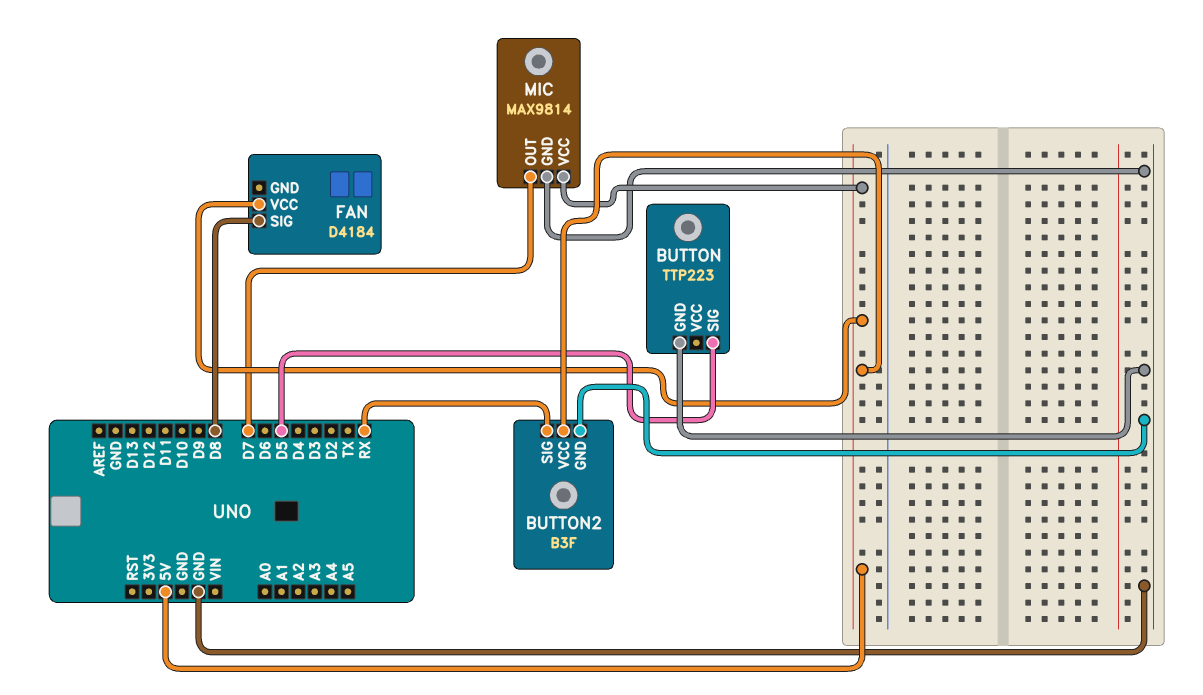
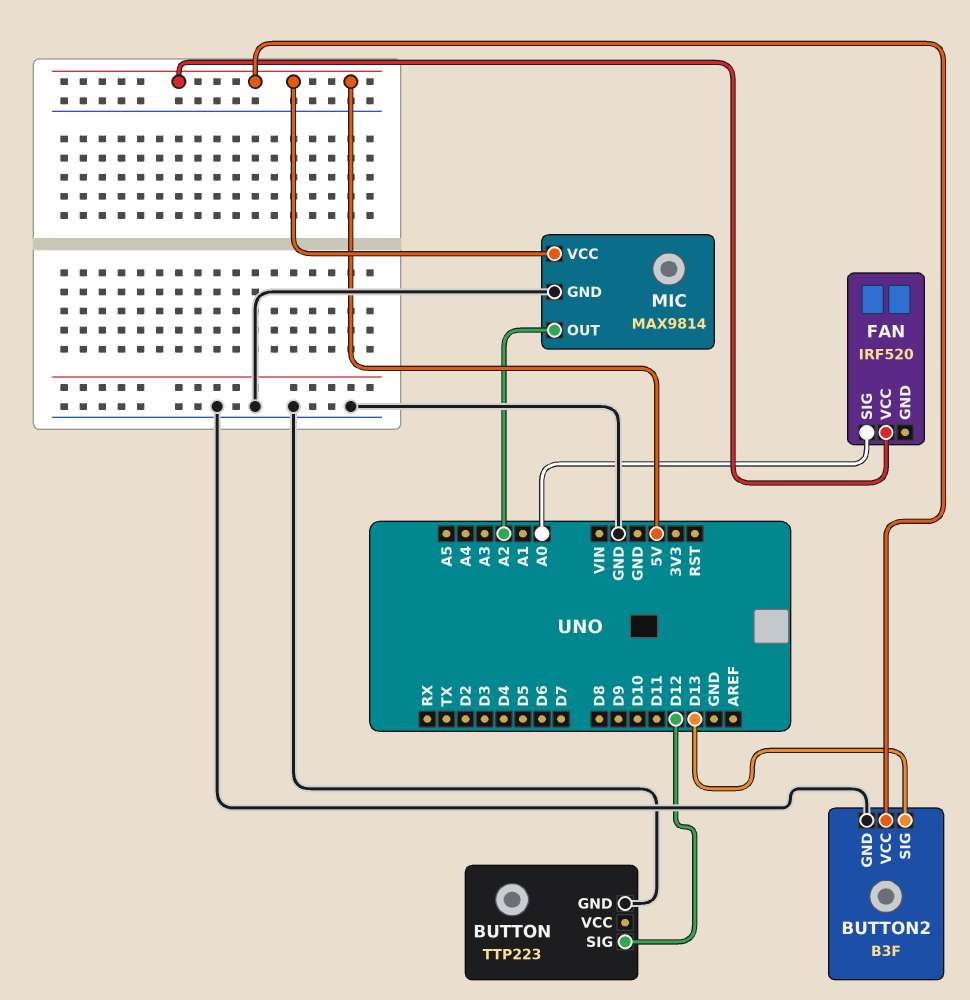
BUTTON pin SIG: D5 -> D12
BUTTON2 pin SIG: RX -> D13
FAN: D4184 -> IRF520
FAN pin SIG: D8 -> A0
MIC pin OUT: D7 -> A2

